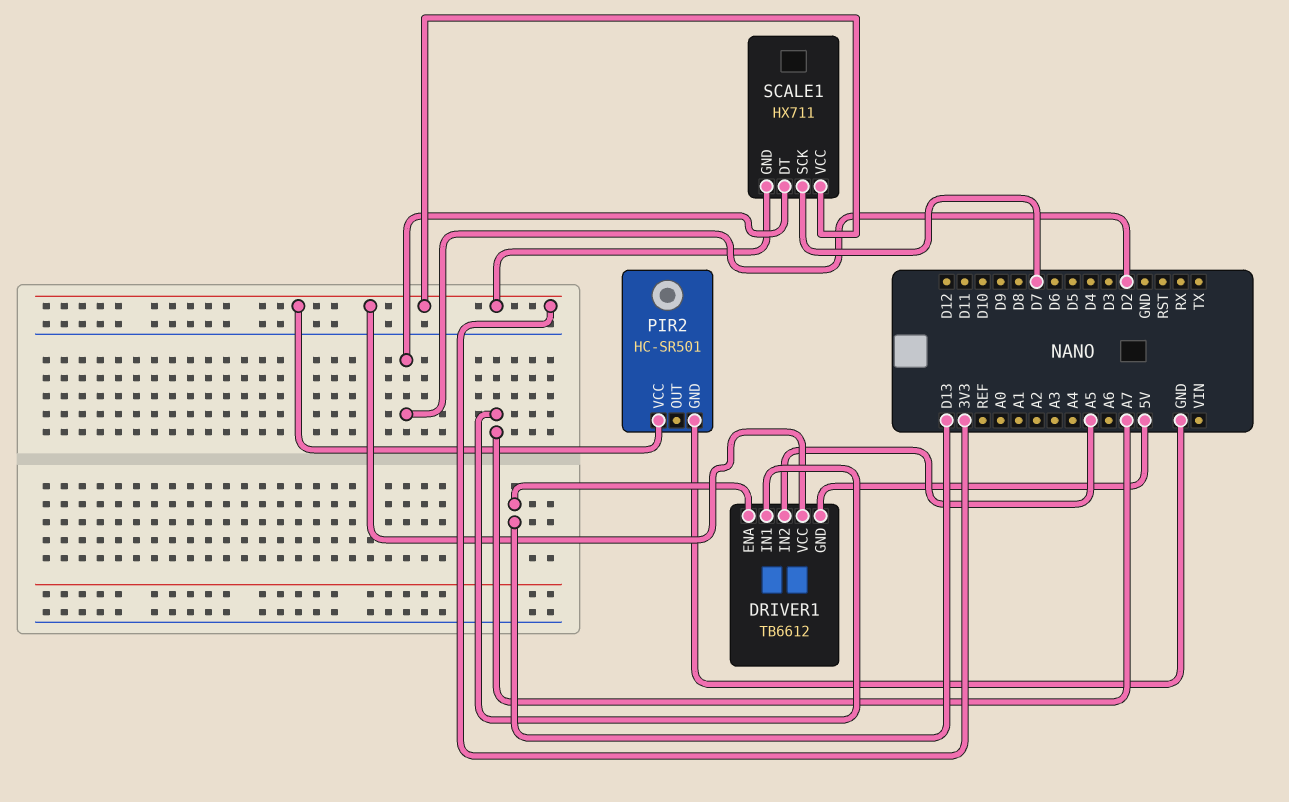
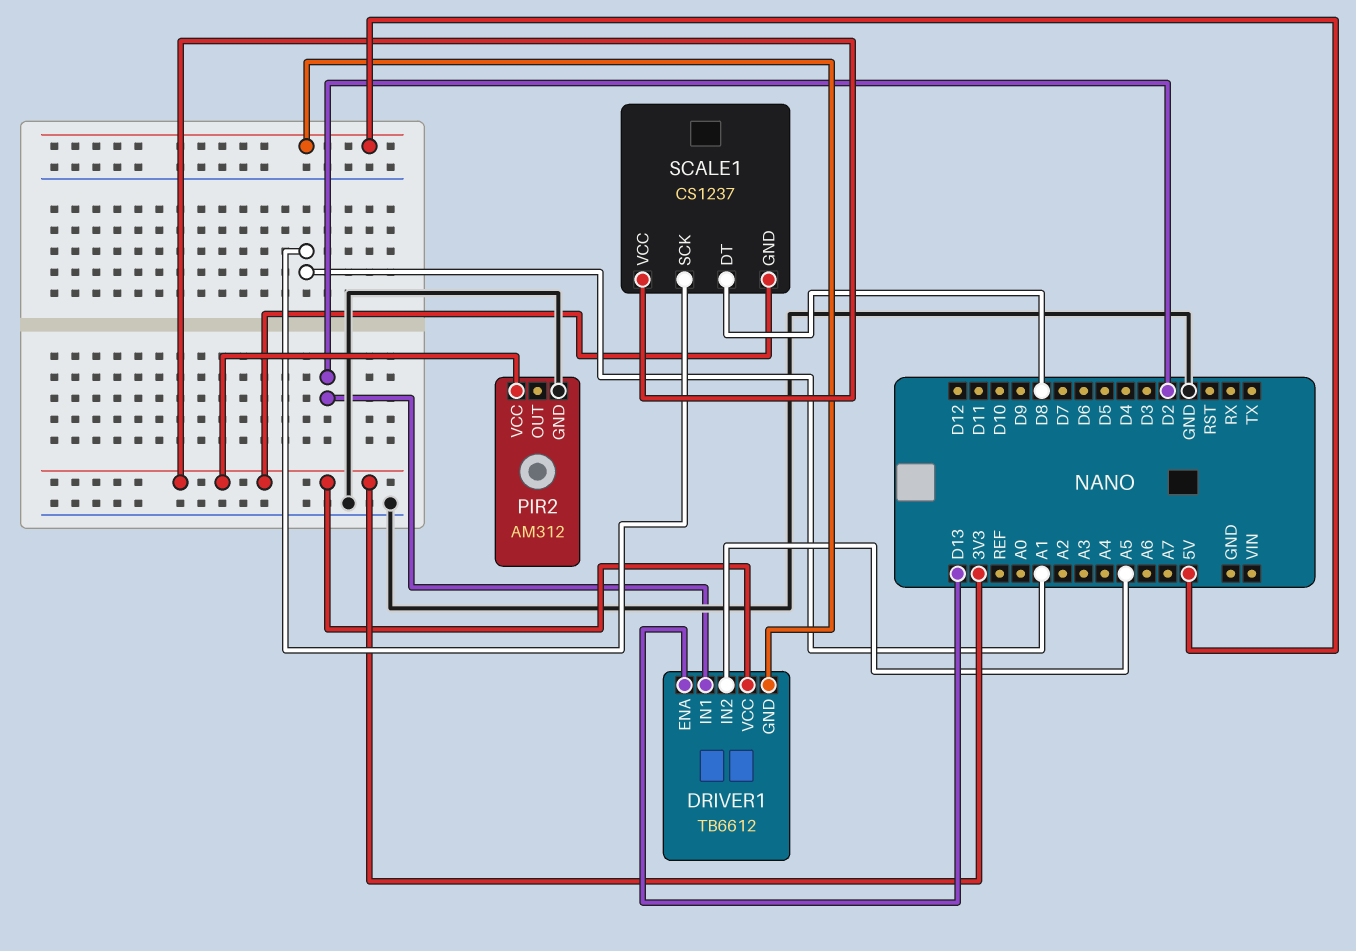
DRIVER1 pin IN1: A7 -> D2
PIR2: HC-SR501 -> AM312
SCALE1: HX711 -> CS1237
SCALE1 pin DT: D2 -> D8
SCALE1 pin SCK: D7 -> A1

